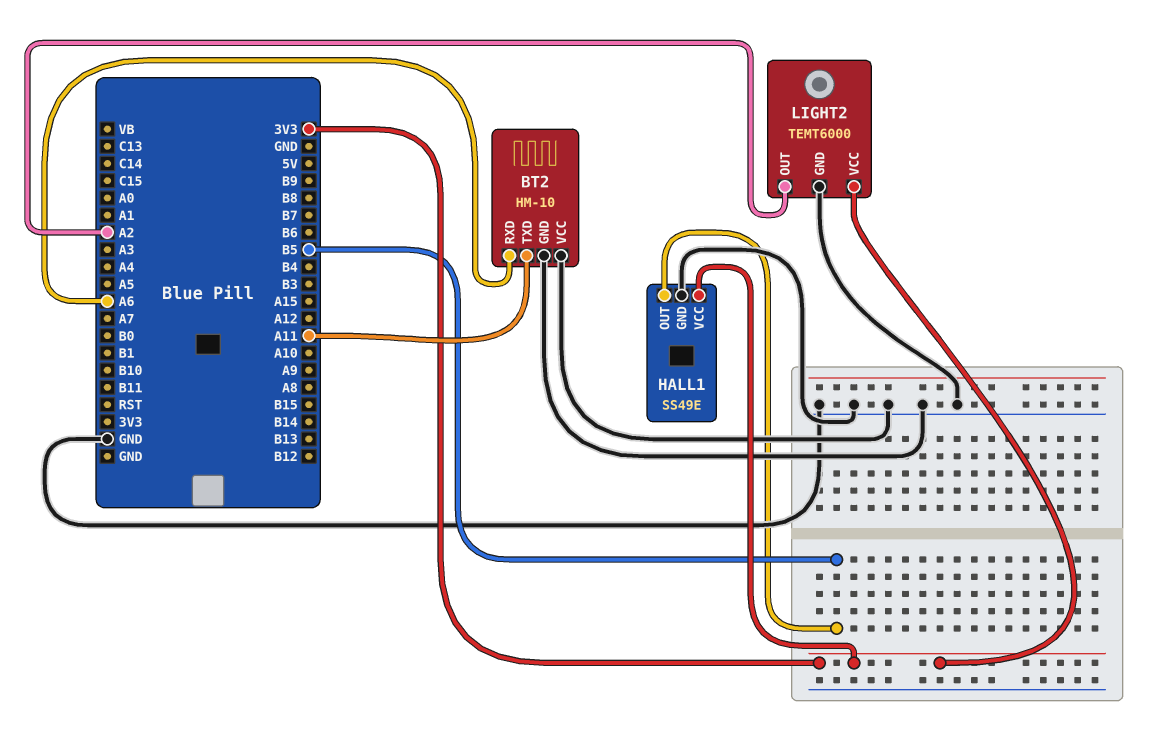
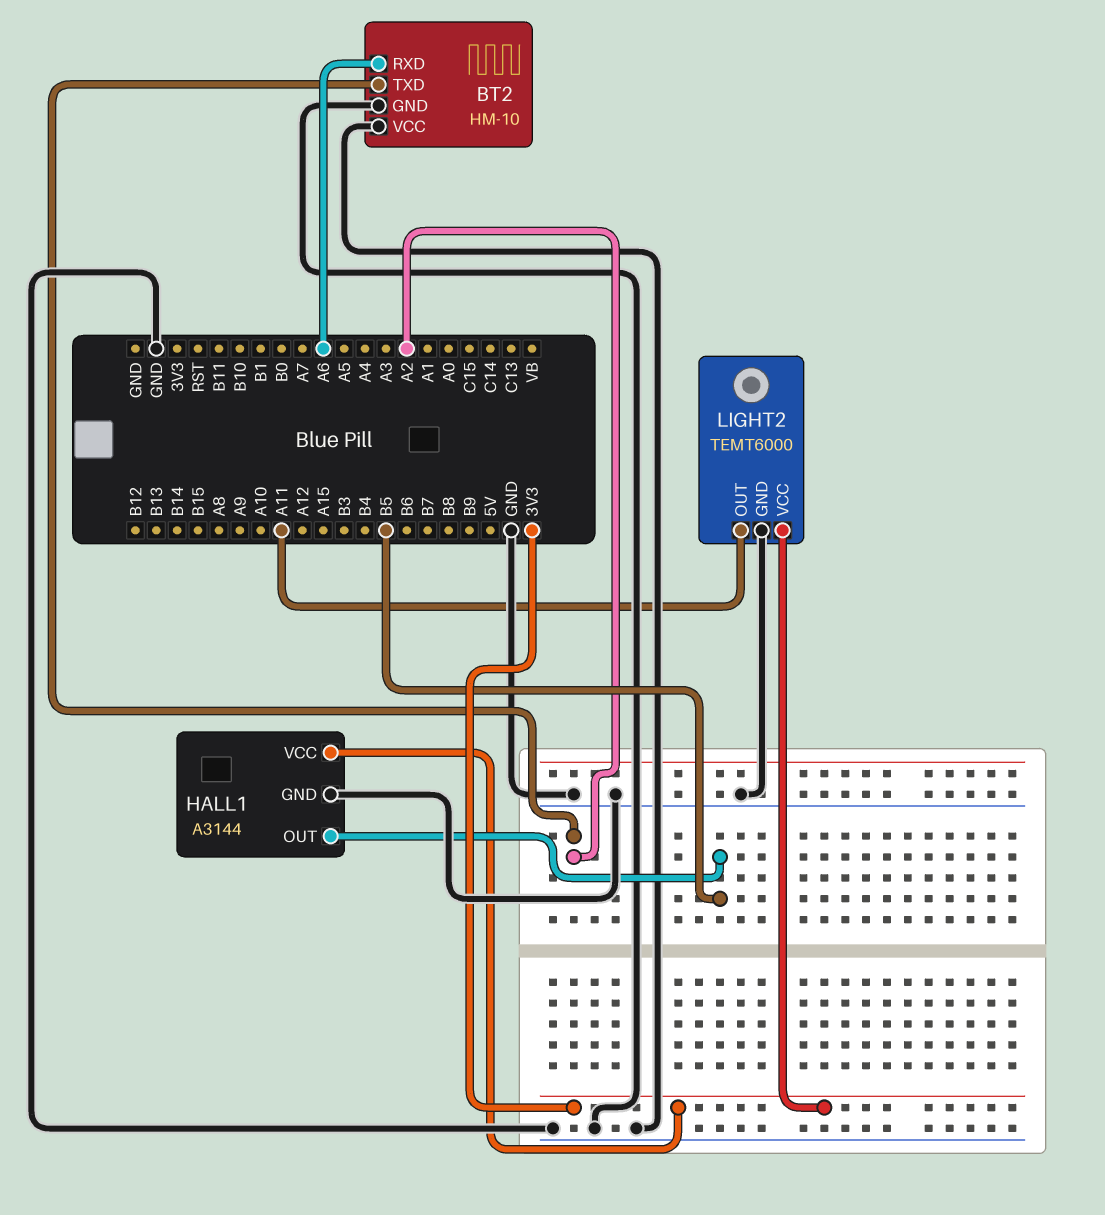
BT2 pin TXD: A11 -> A2
HALL1: SS49E -> A3144
LIGHT2 pin OUT: A2 -> A11

